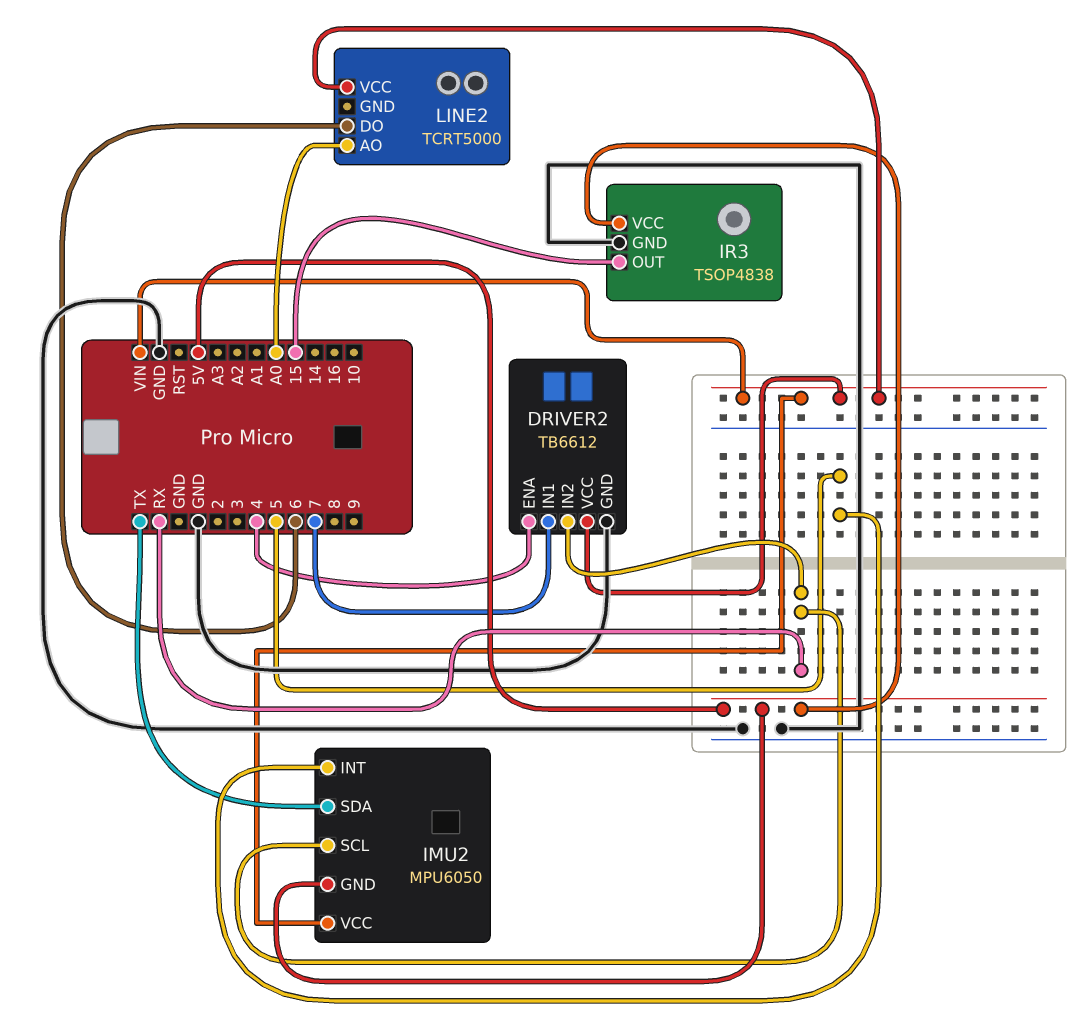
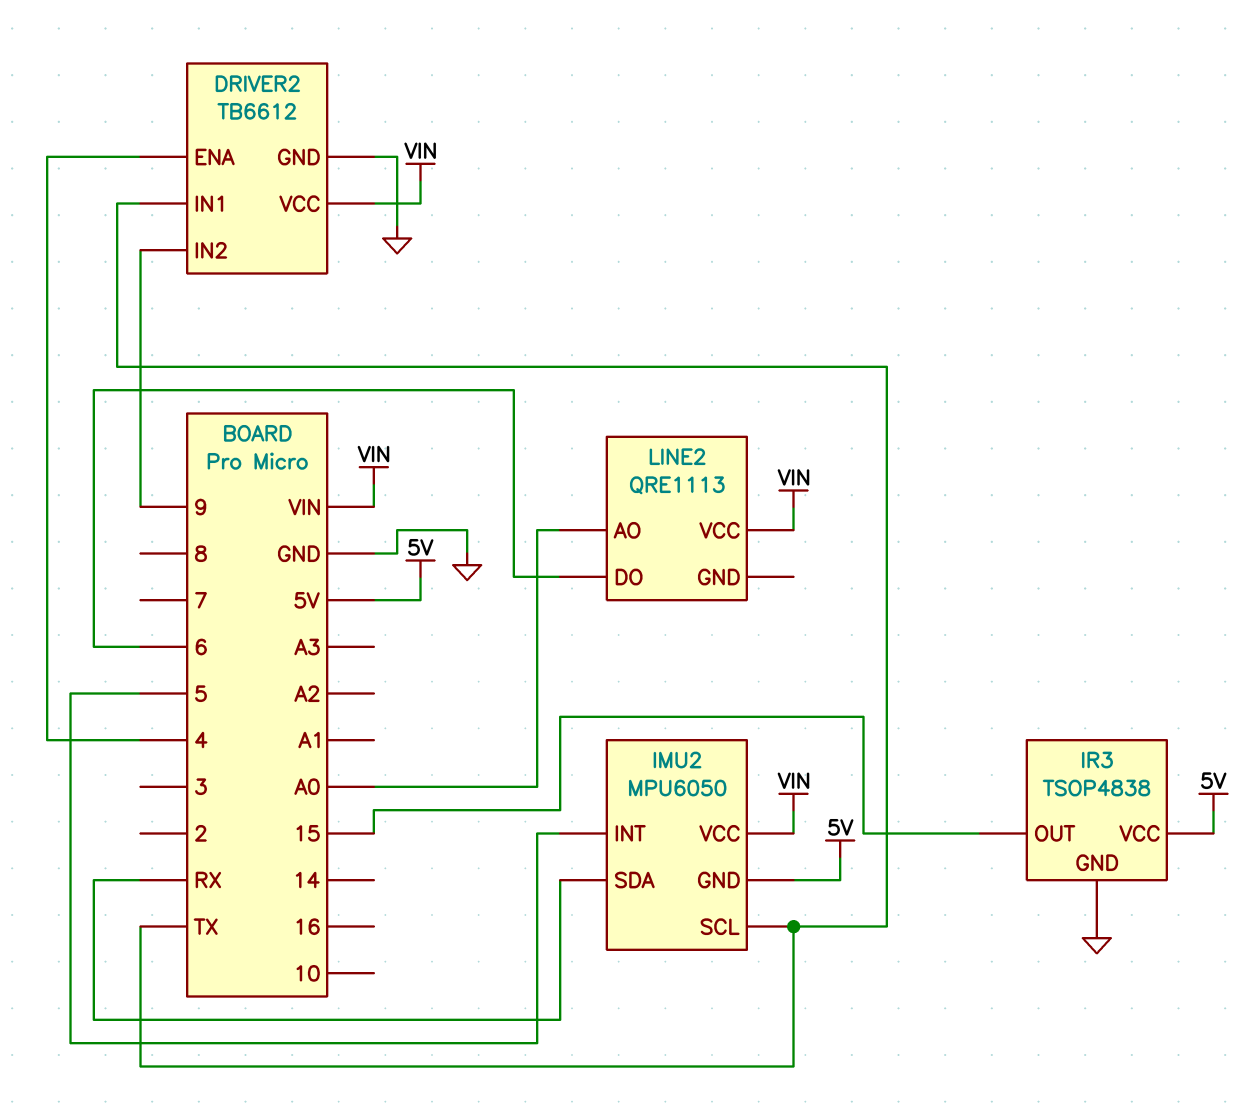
DRIVER2 pin IN1: 7 -> TX
DRIVER2 pin IN2: RX -> 9
IMU2 pin SCL: RX -> TX
IMU2 pin SDA: TX -> RX
LINE2: TCRT5000 -> QRE1113

